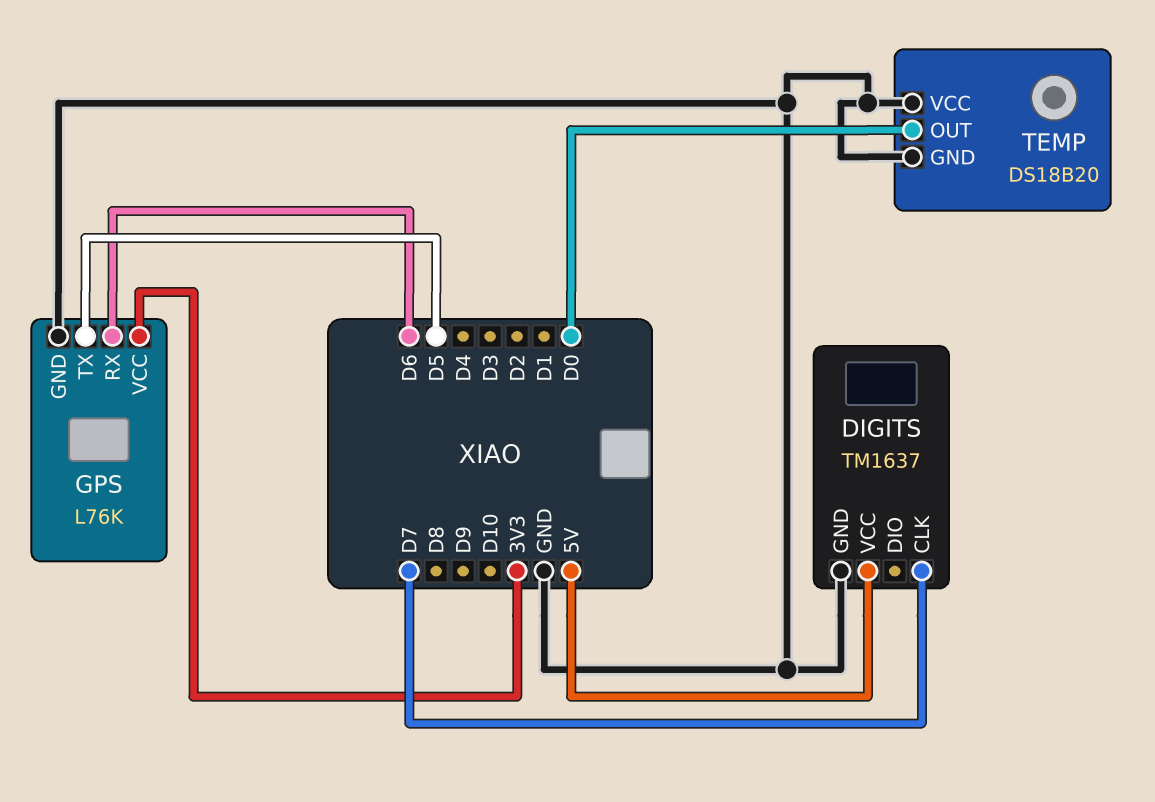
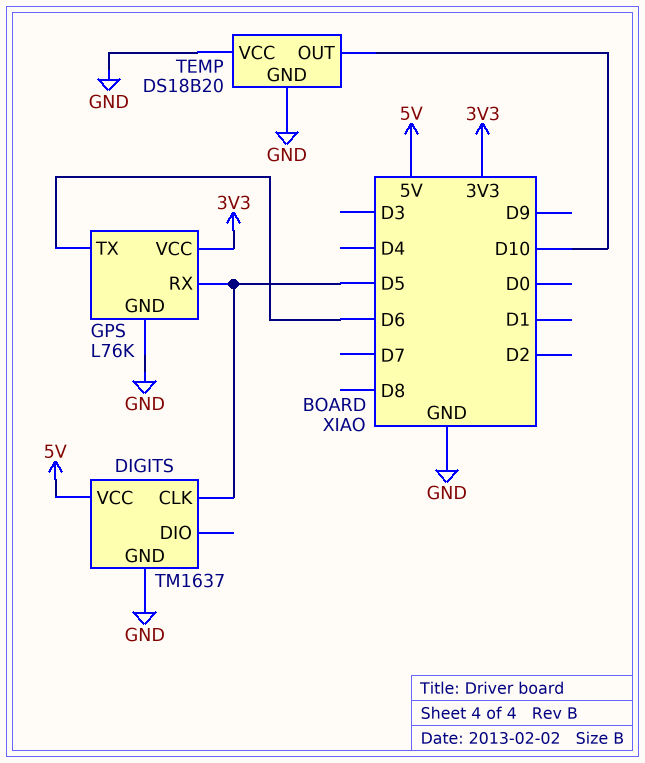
DIGITS pin CLK: D7 -> D5
GPS pin RX: D6 -> D5
GPS pin TX: D5 -> D6
TEMP pin OUT: D0 -> D10

